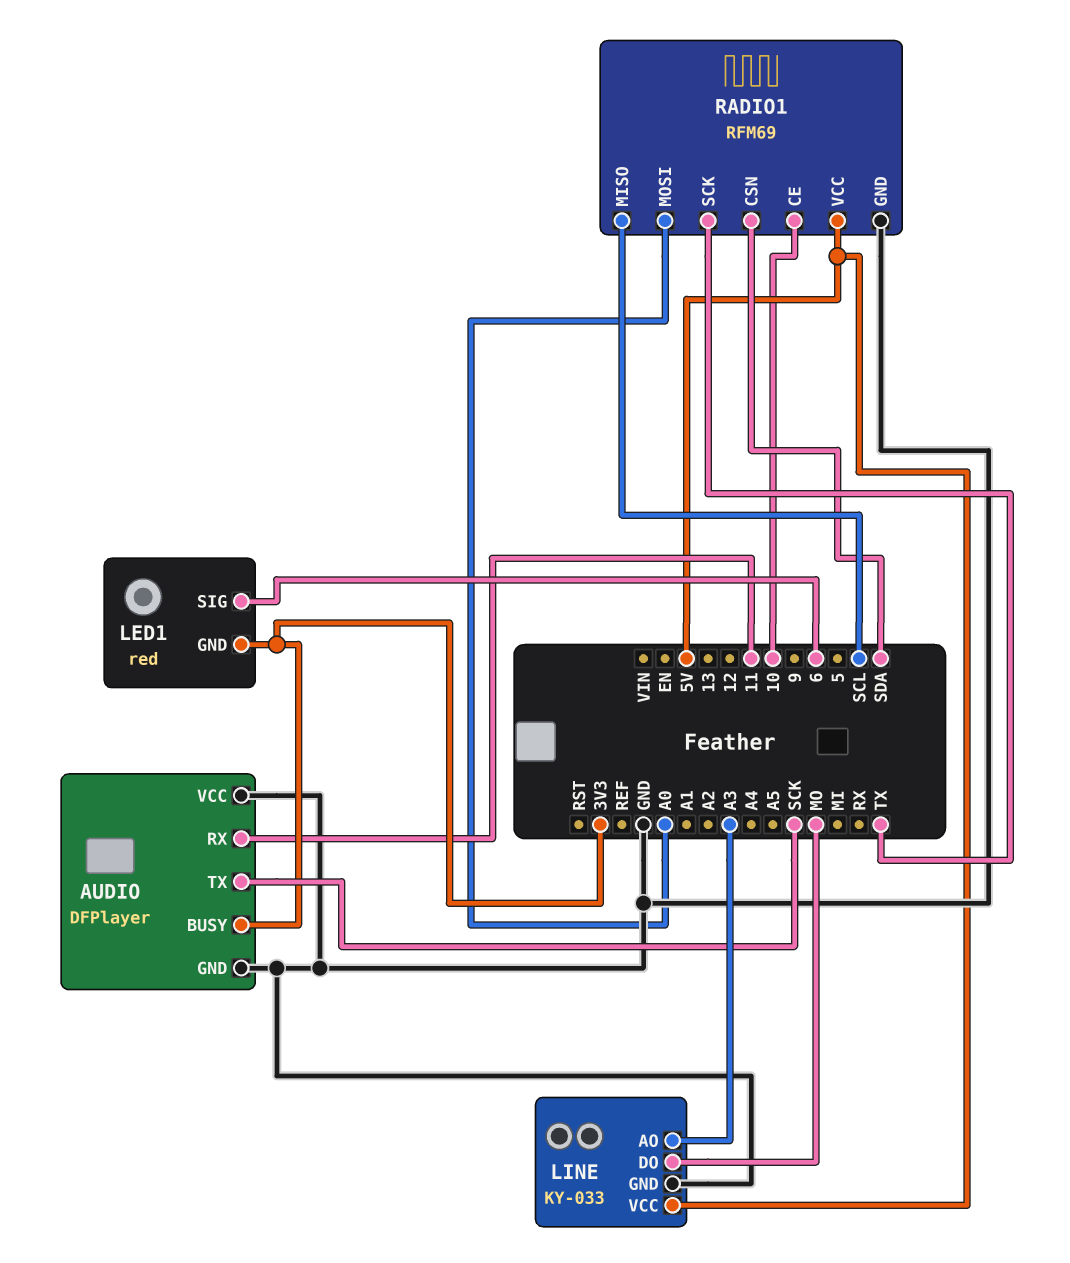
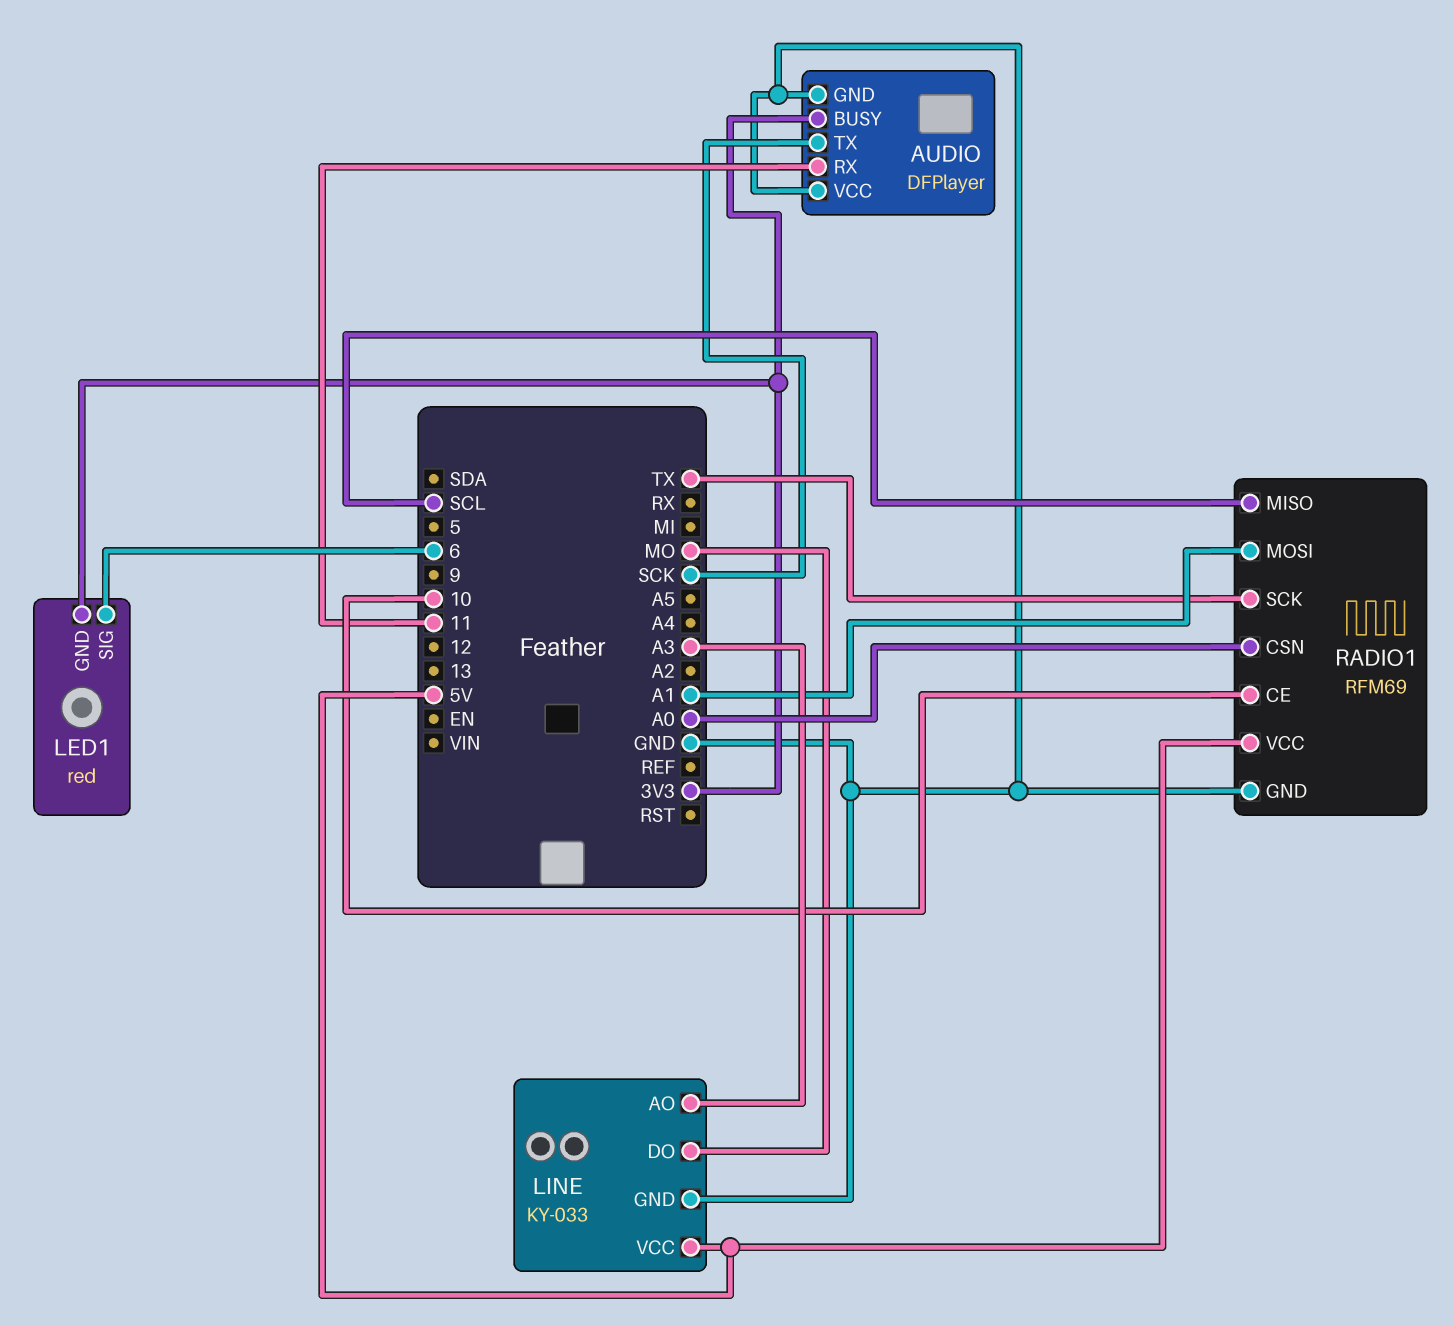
RADIO1 pin CSN: SDA -> A0
RADIO1 pin MOSI: A0 -> A1

